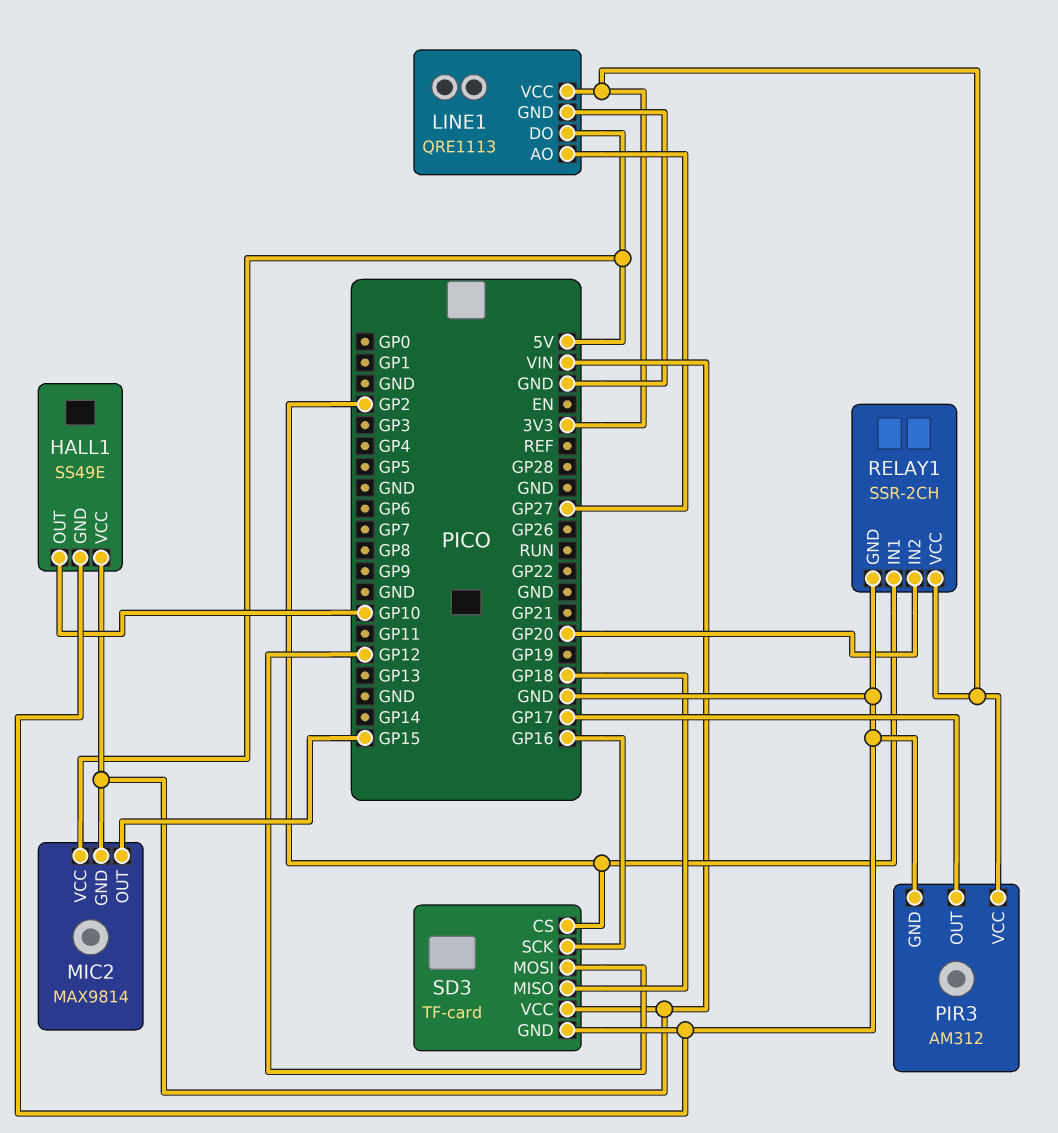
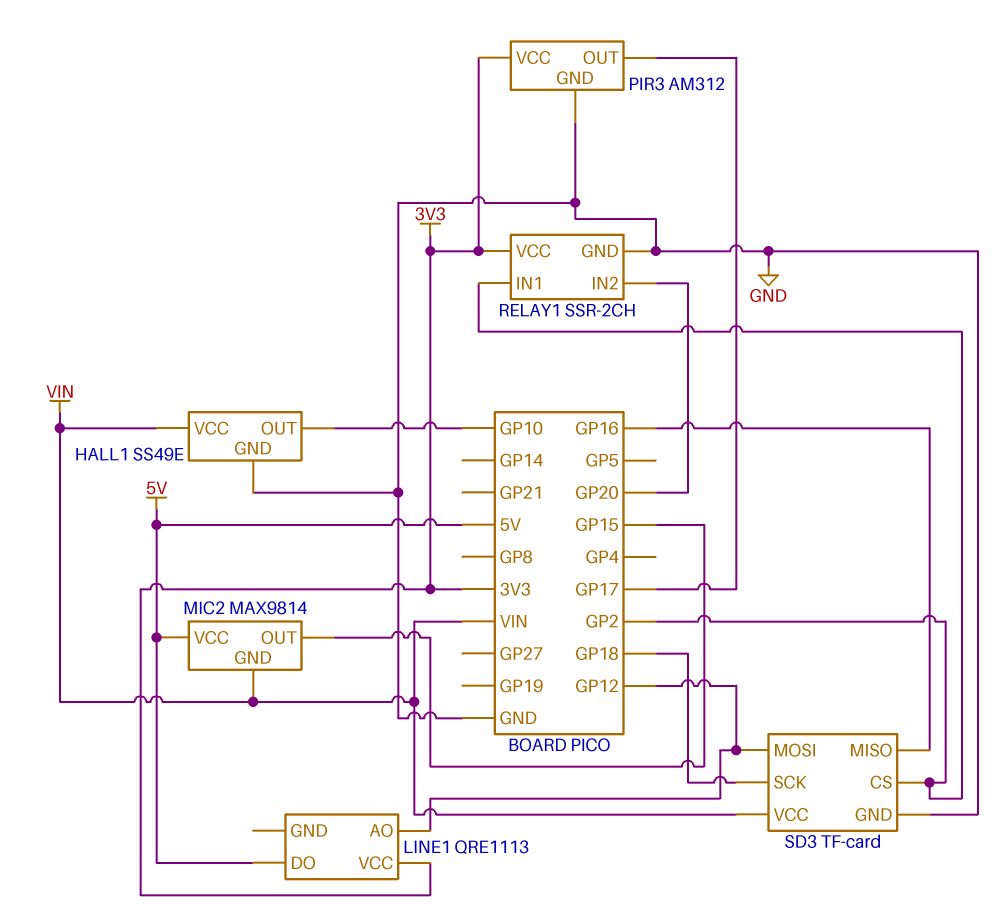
LINE1 pin AO: GP27 -> GP12
LINE1 pin GND: GND -> none
SD3 pin MISO: GP18 -> GP16
SD3 pin SCK: GP16 -> GP18

